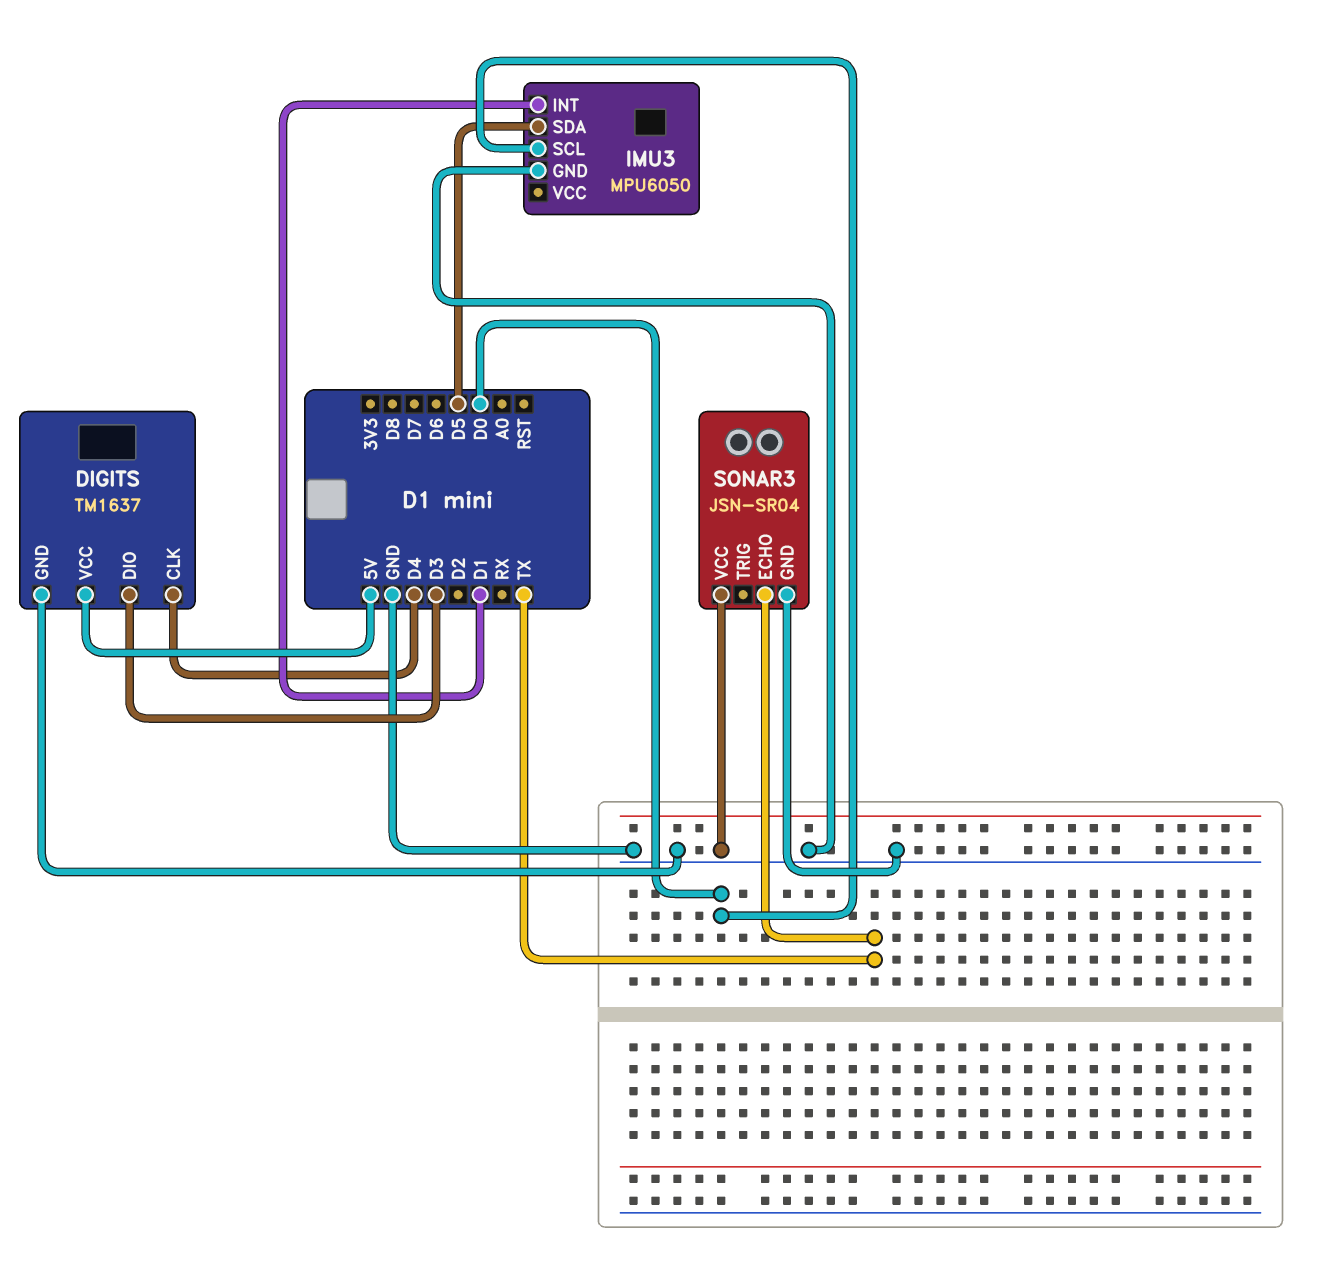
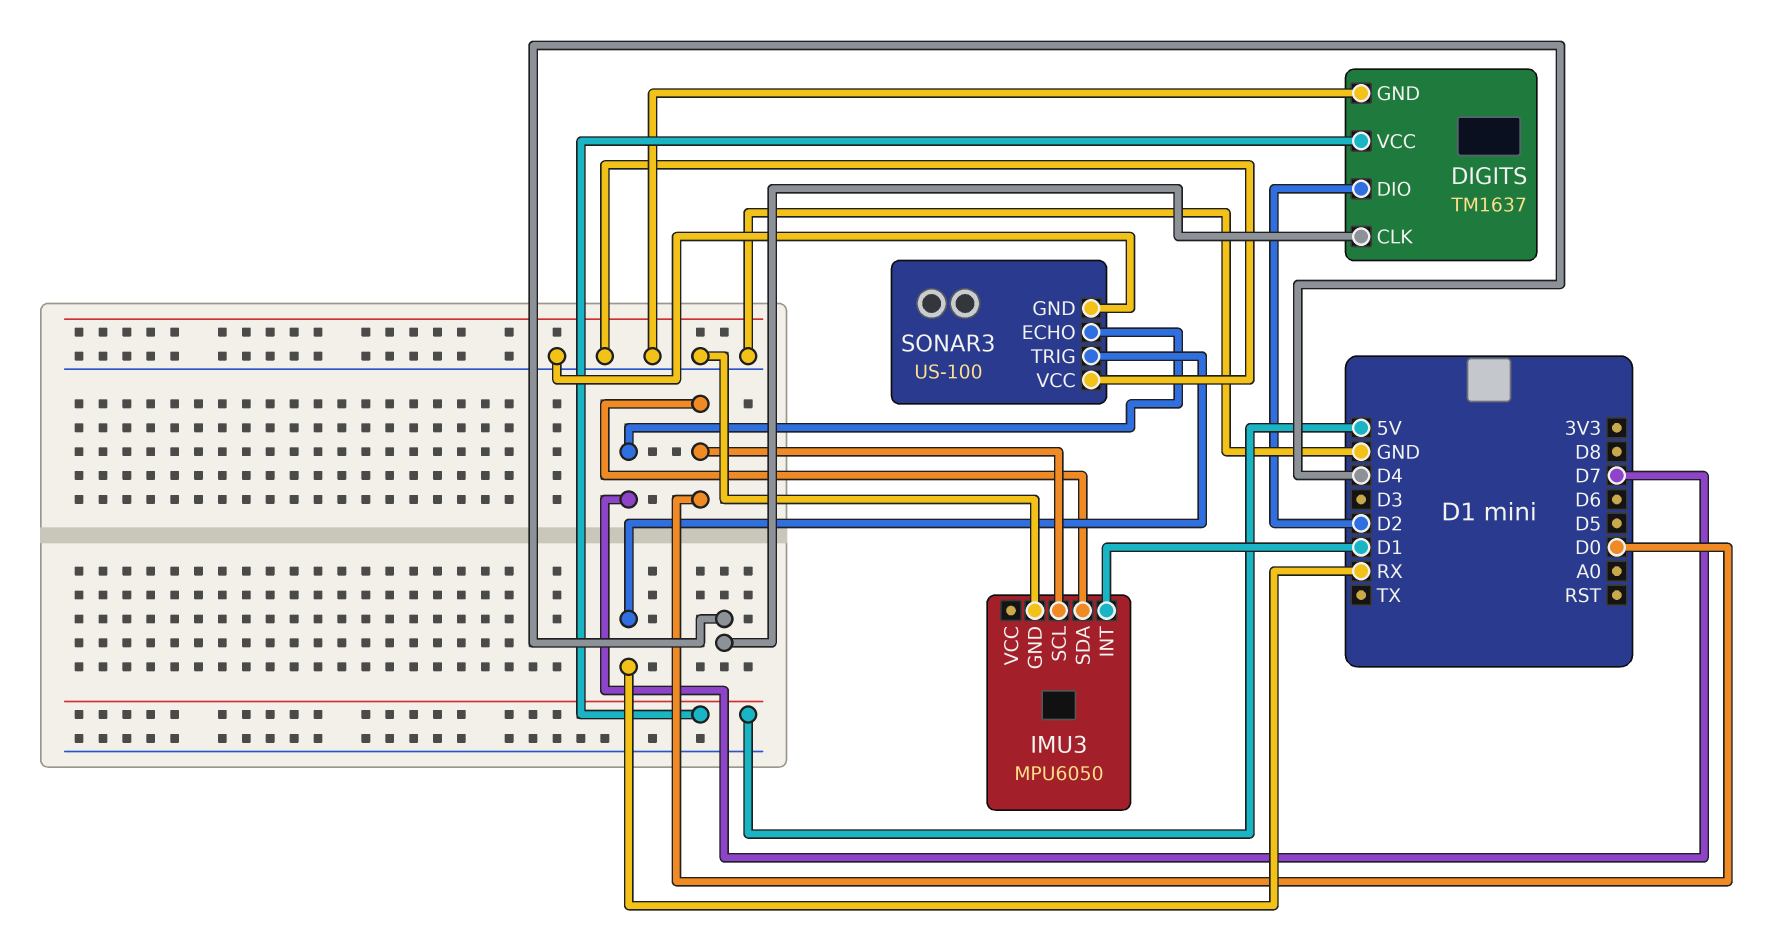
DIGITS pin DIO: D3 -> D2
IMU3 pin SDA: D5 -> D0
SONAR3: JSN-SR04 -> US-100
SONAR3 pin ECHO: TX -> D7
SONAR3 pin TRIG: none -> RX

